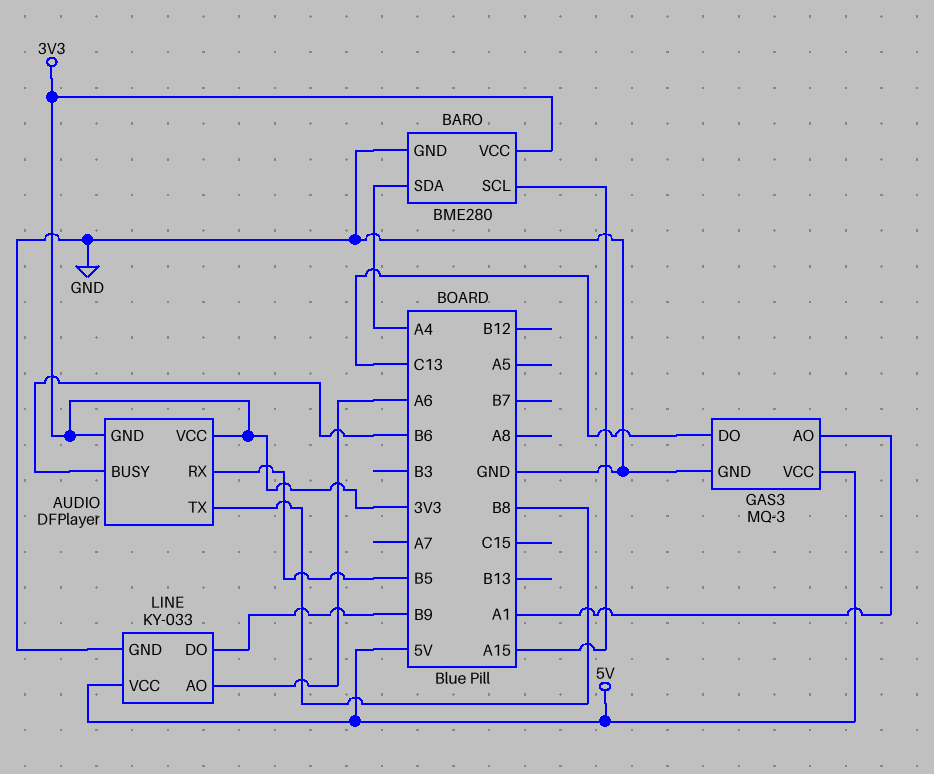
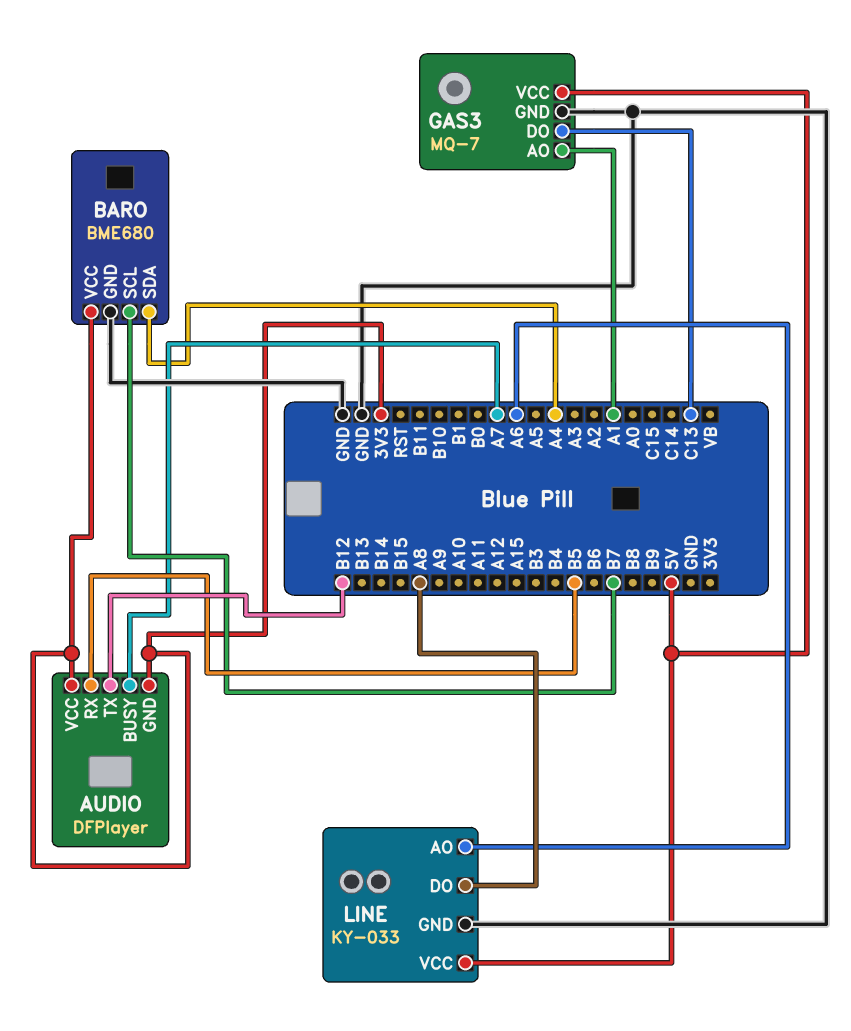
AUDIO pin BUSY: B6 -> A7
AUDIO pin TX: B8 -> B12
BARO: BME280 -> BME680
BARO pin SCL: A15 -> B7
GAS3: MQ-3 -> MQ-7
LINE pin DO: B9 -> A8

